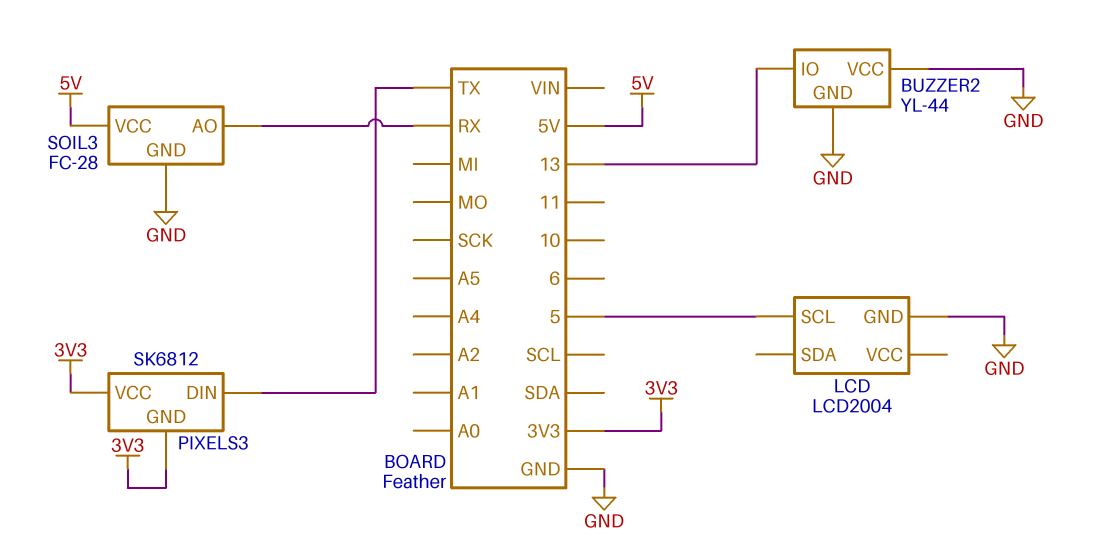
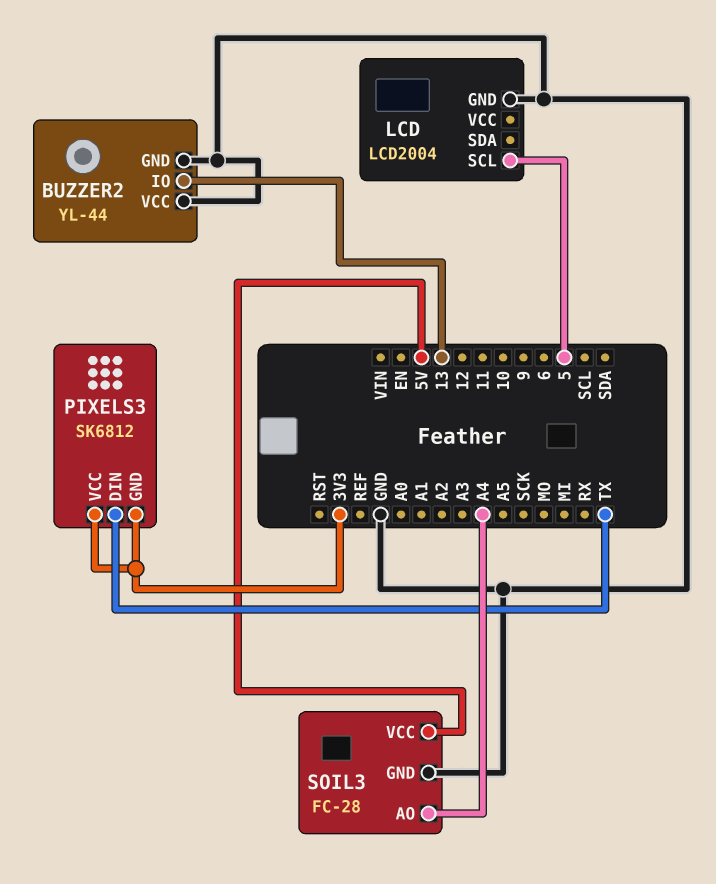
SOIL3 pin AO: RX -> A4

